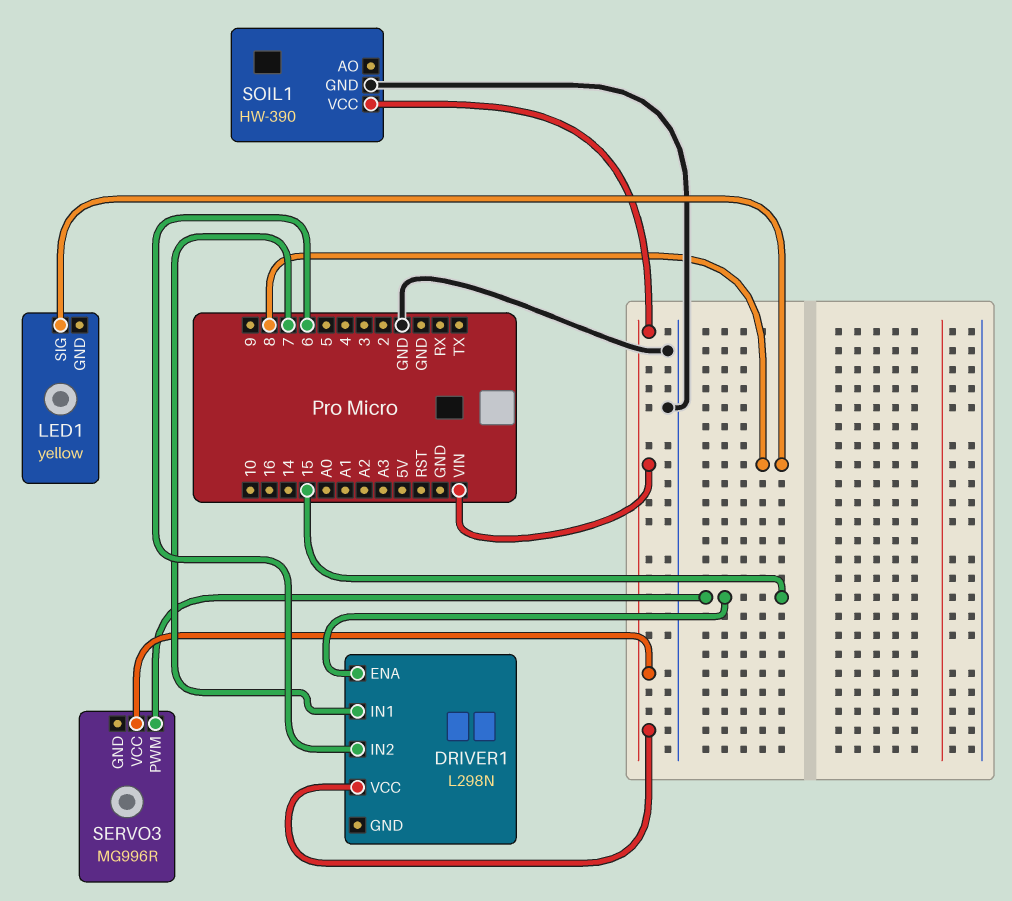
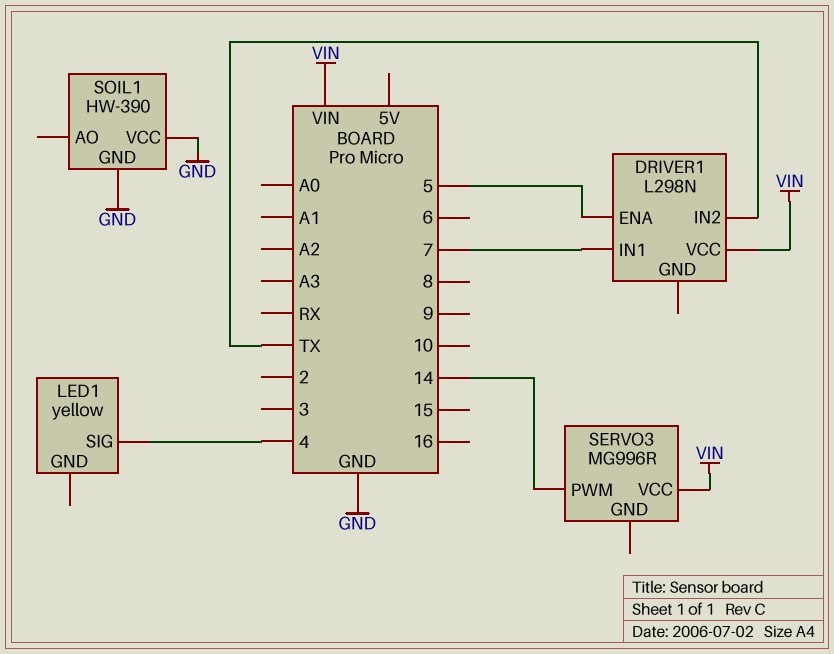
DRIVER1 pin ENA: 15 -> 5
DRIVER1 pin IN2: 6 -> TX
LED1 pin SIG: 8 -> 4
SERVO3 pin PWM: 15 -> 14
SOIL1 pin VCC: VIN -> GND

